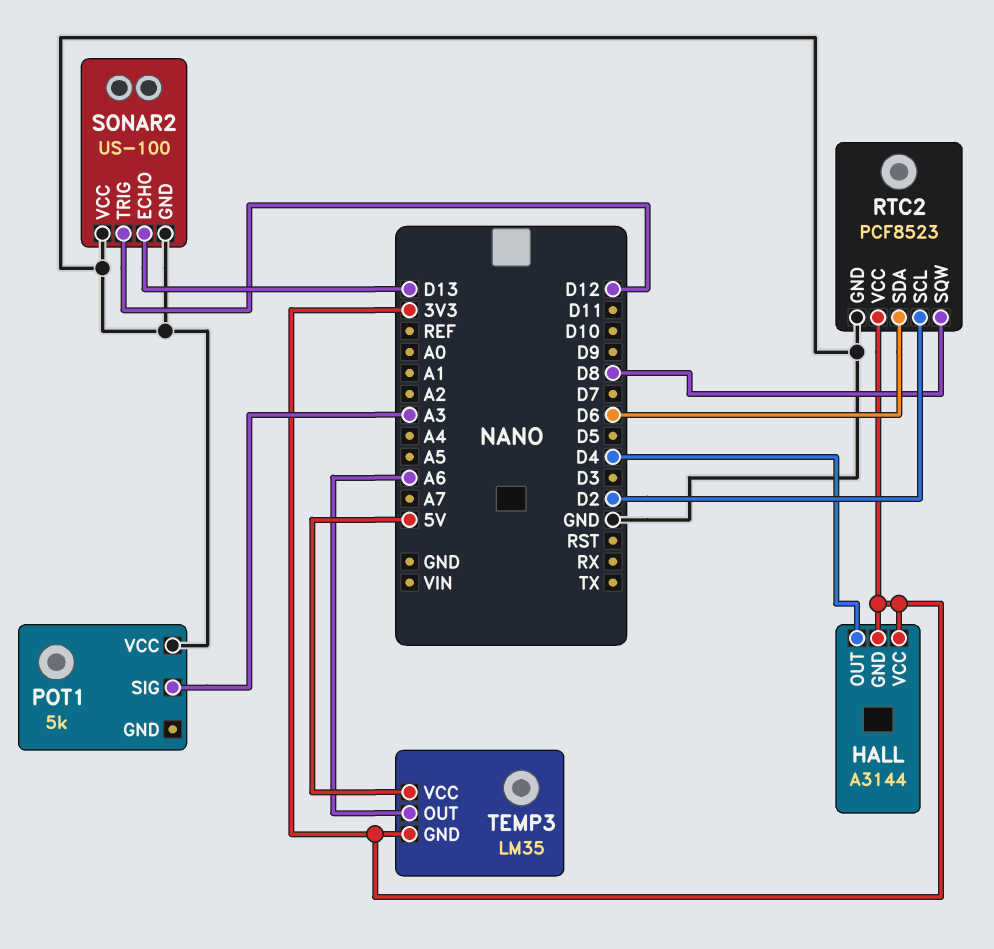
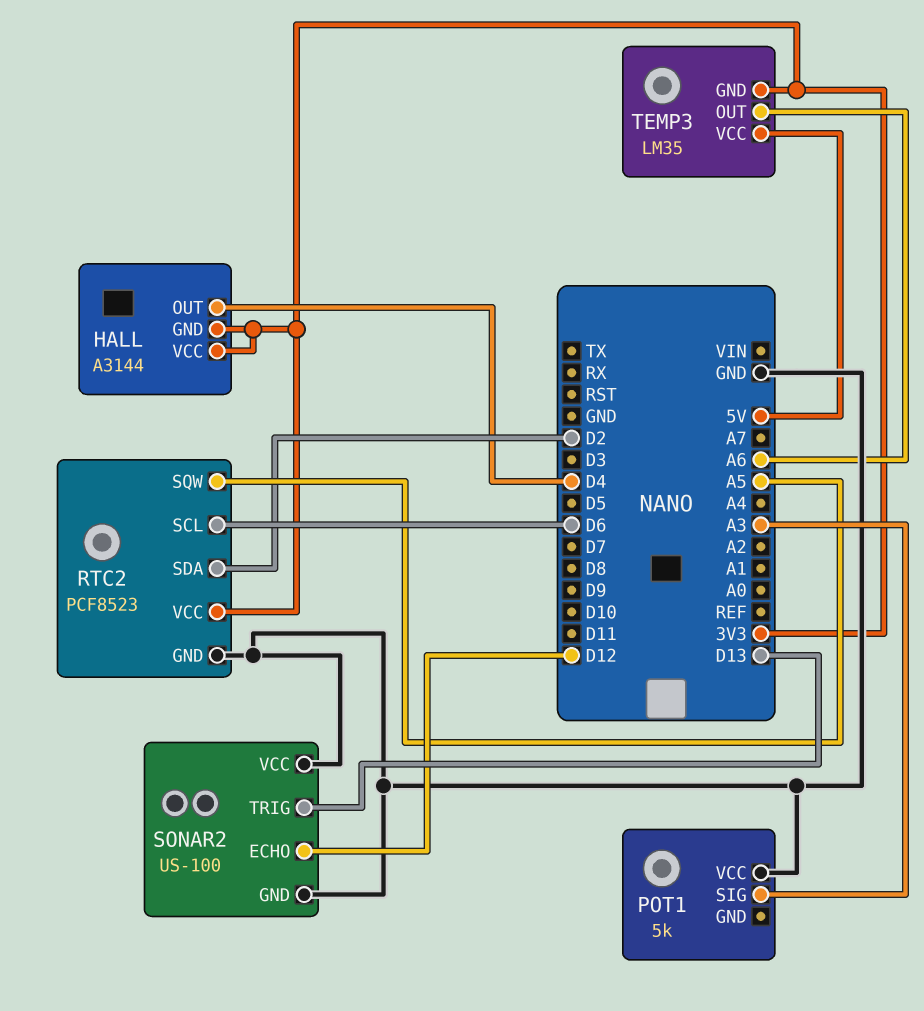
RTC2 pin SCL: D2 -> D6
RTC2 pin SDA: D6 -> D2
RTC2 pin SQW: D8 -> A5
SONAR2 pin ECHO: D13 -> D12
SONAR2 pin TRIG: D12 -> D13

